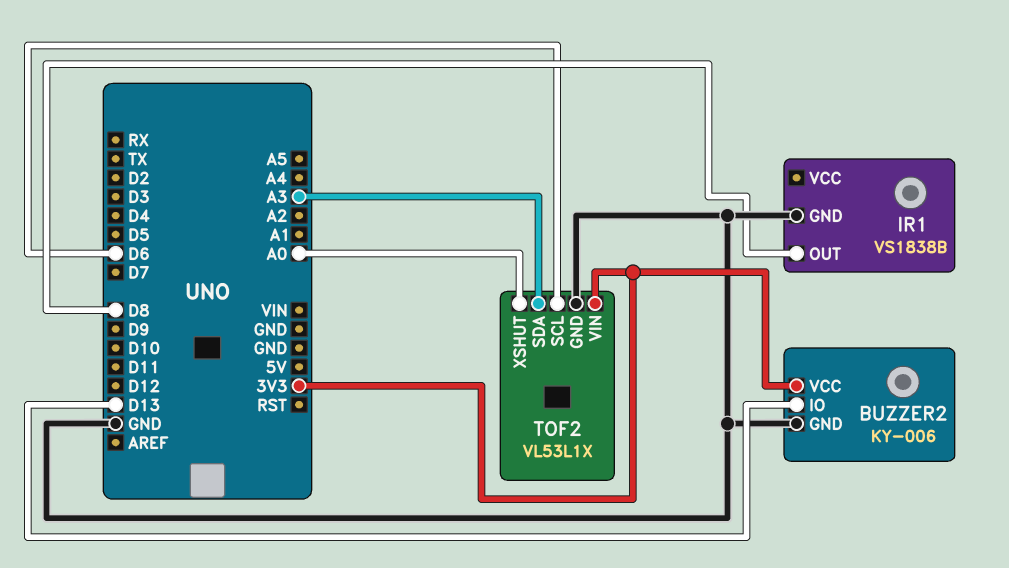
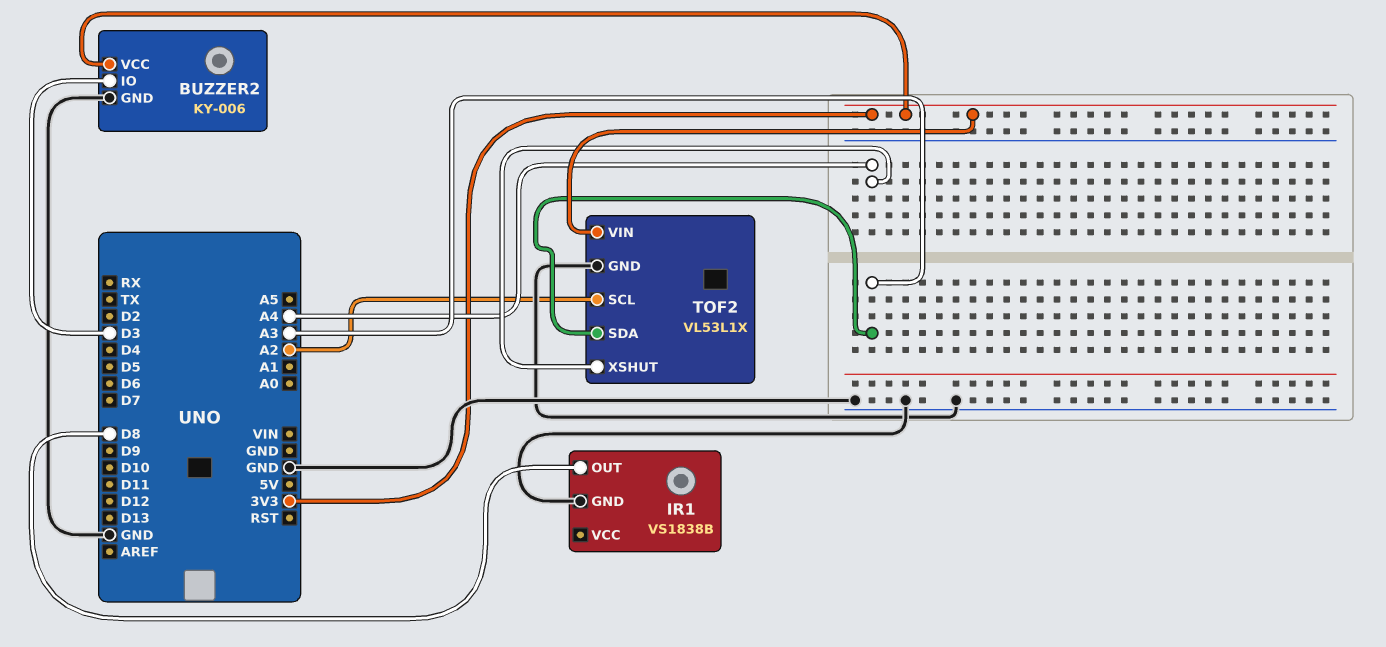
BUZZER2 pin IO: D13 -> D3
TOF2 pin SCL: D6 -> A2
TOF2 pin XSHUT: A0 -> A4

